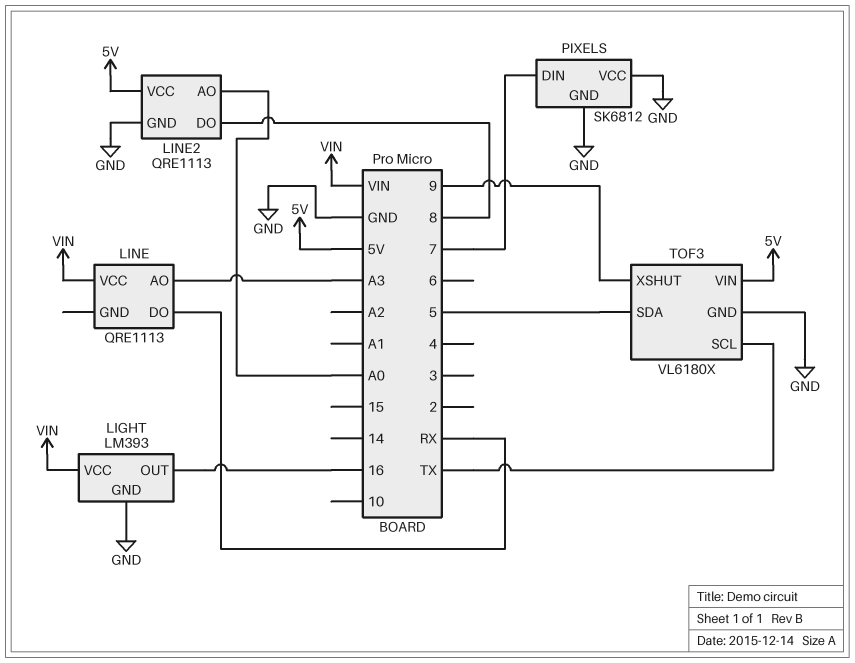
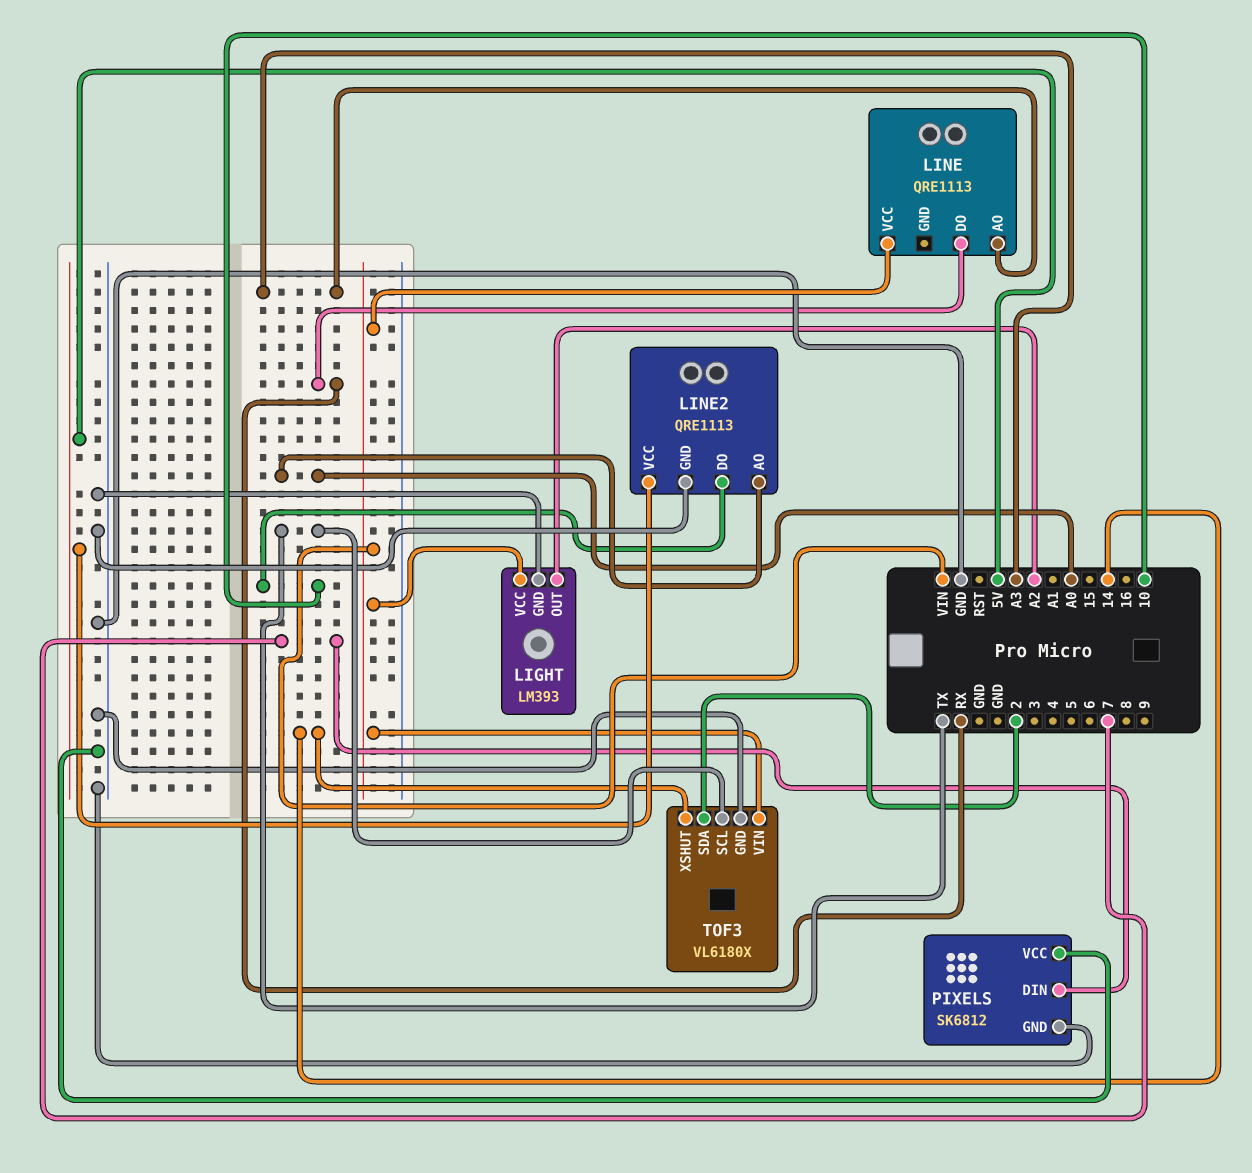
LIGHT pin OUT: 16 -> A2
LINE2 pin DO: 8 -> 10
TOF3 pin SDA: 5 -> 2
TOF3 pin VIN: 5V -> VIN
TOF3 pin XSHUT: 9 -> 14

